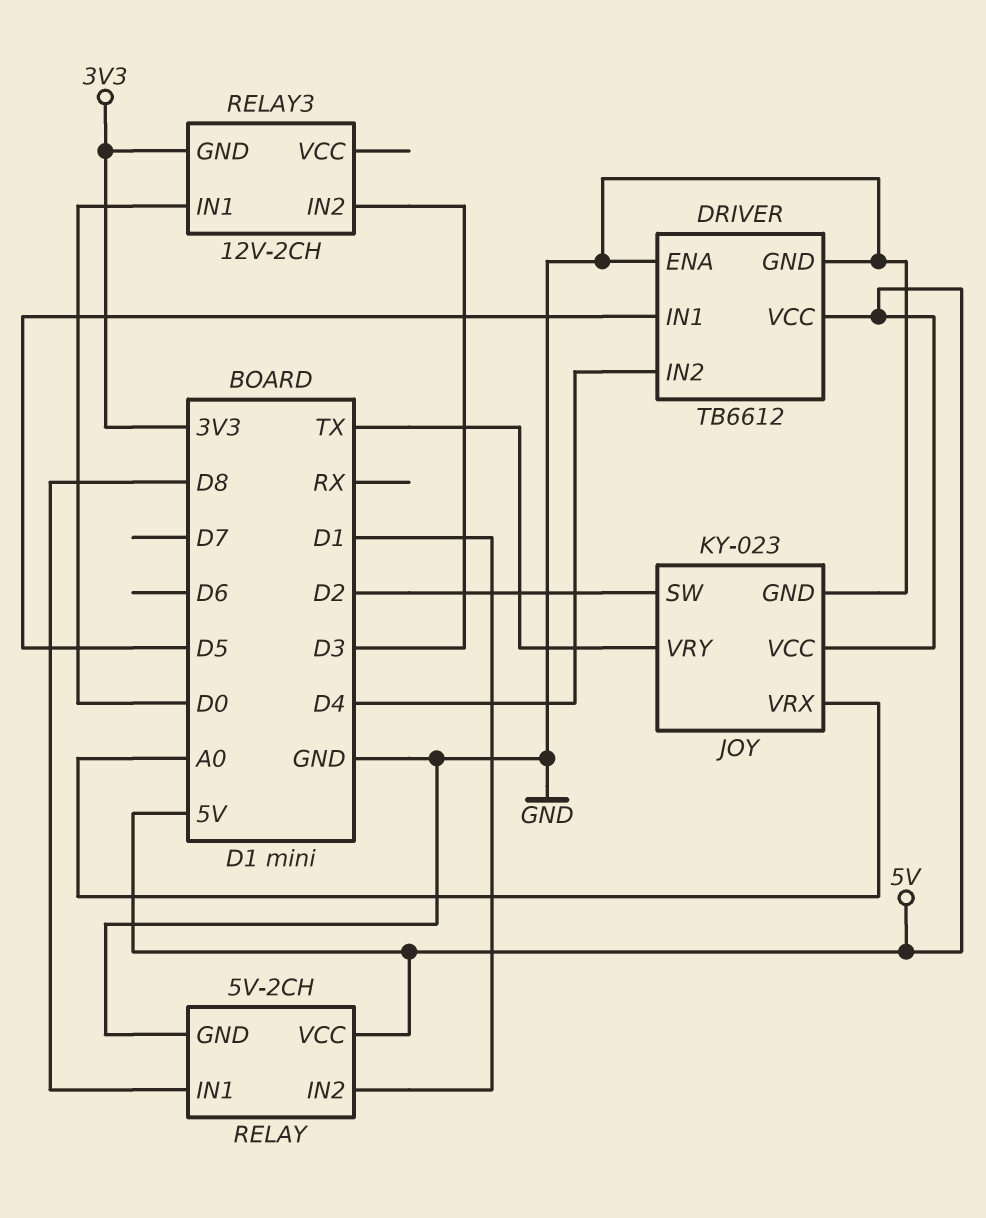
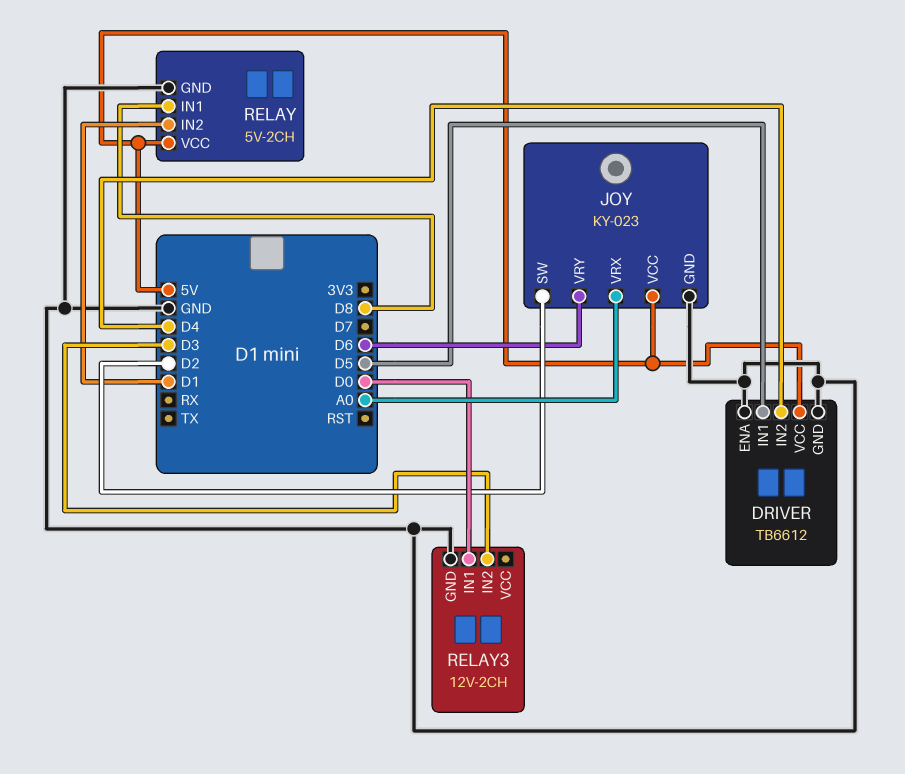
JOY pin VRY: TX -> D6
RELAY3 pin GND: 3V3 -> GND

